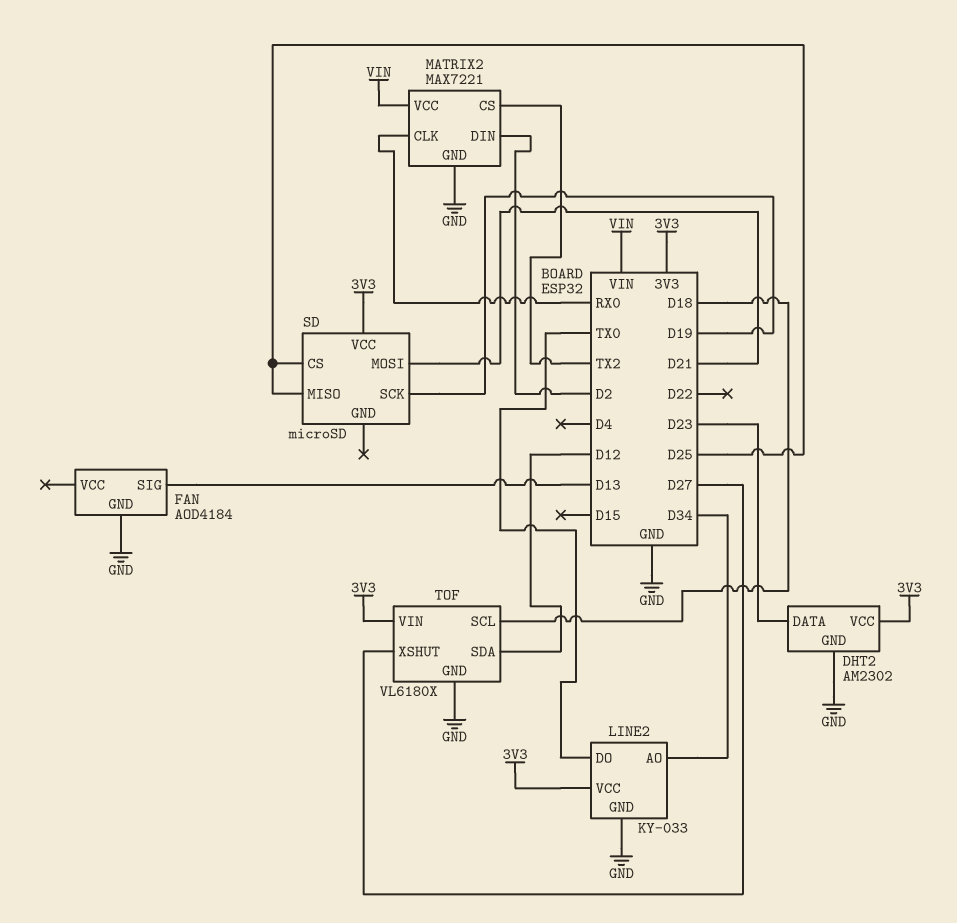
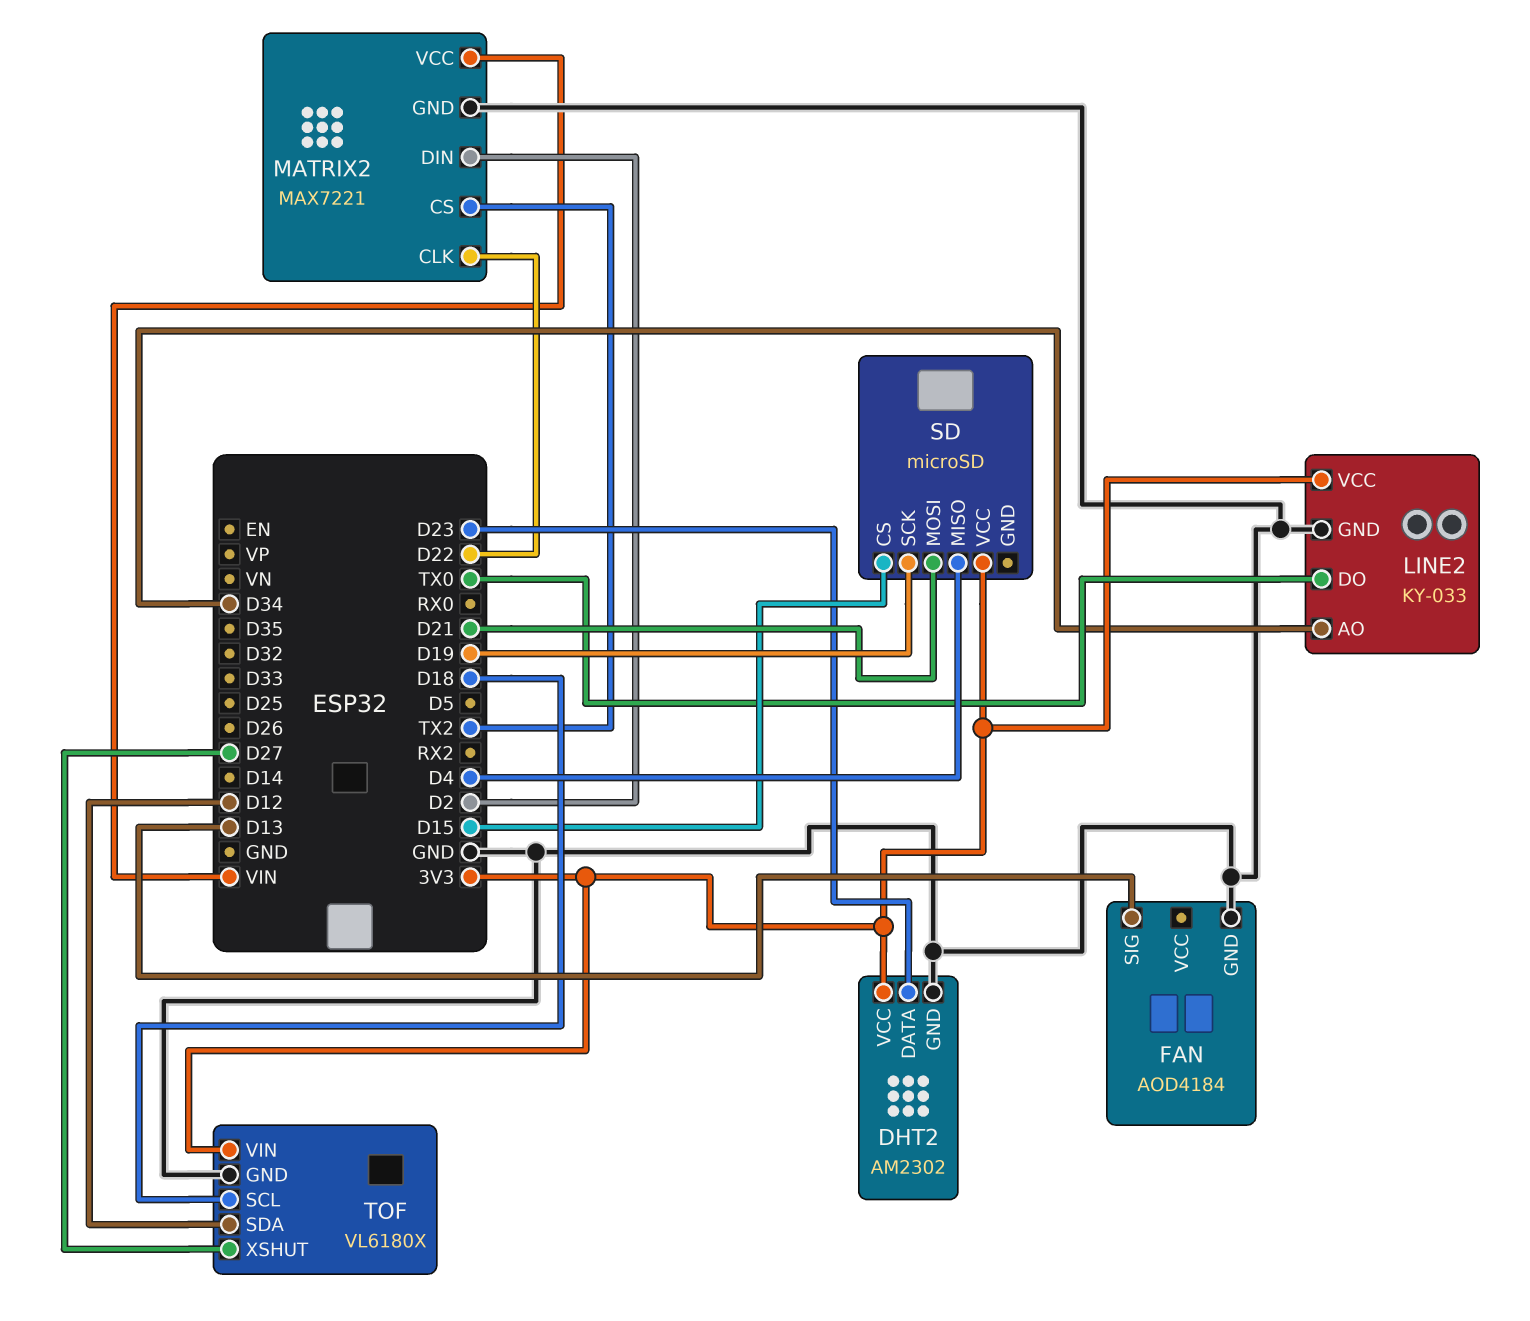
MATRIX2 pin CLK: RX0 -> D22
SD pin CS: D25 -> D15
SD pin MISO: D25 -> D4

